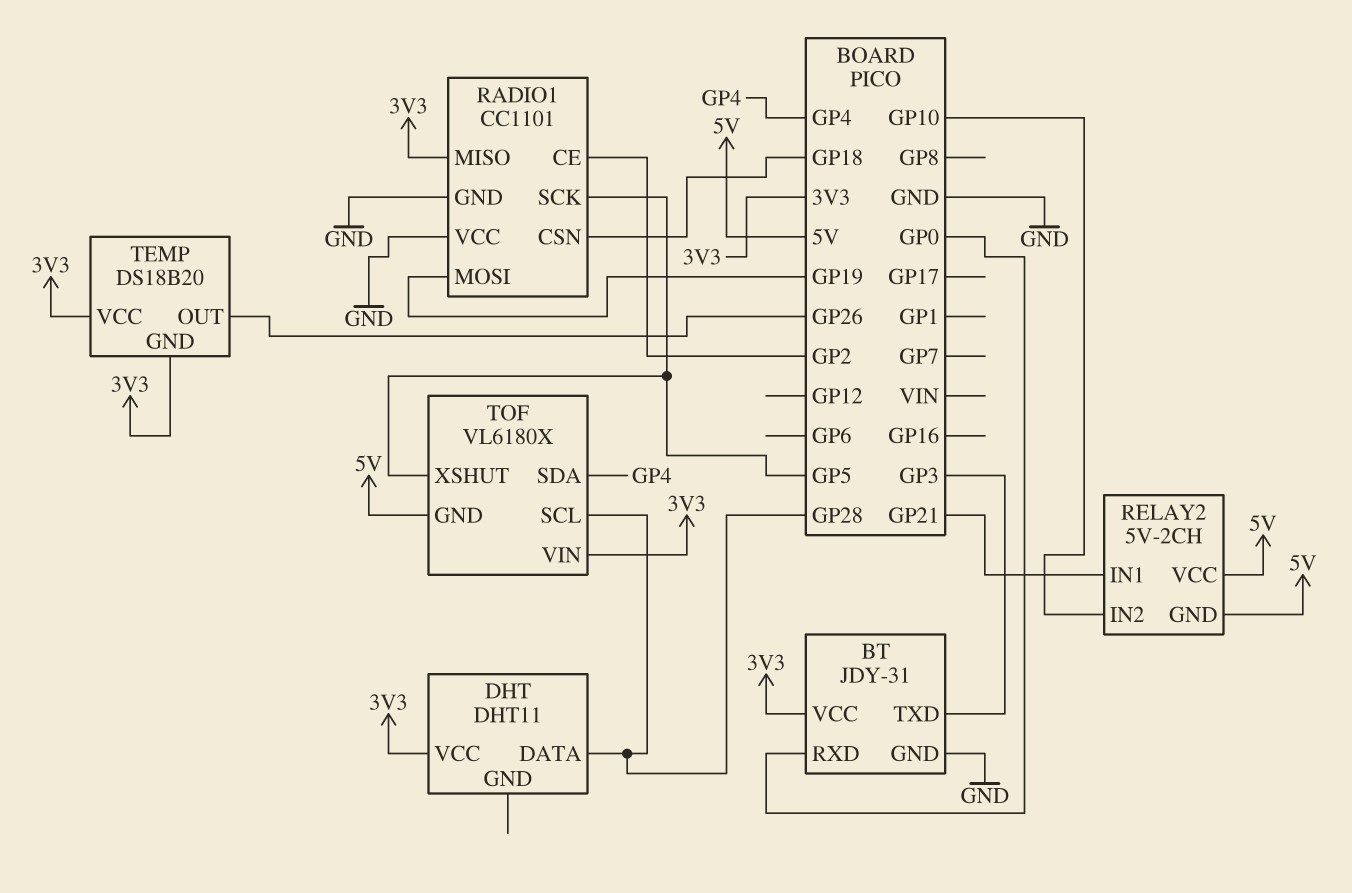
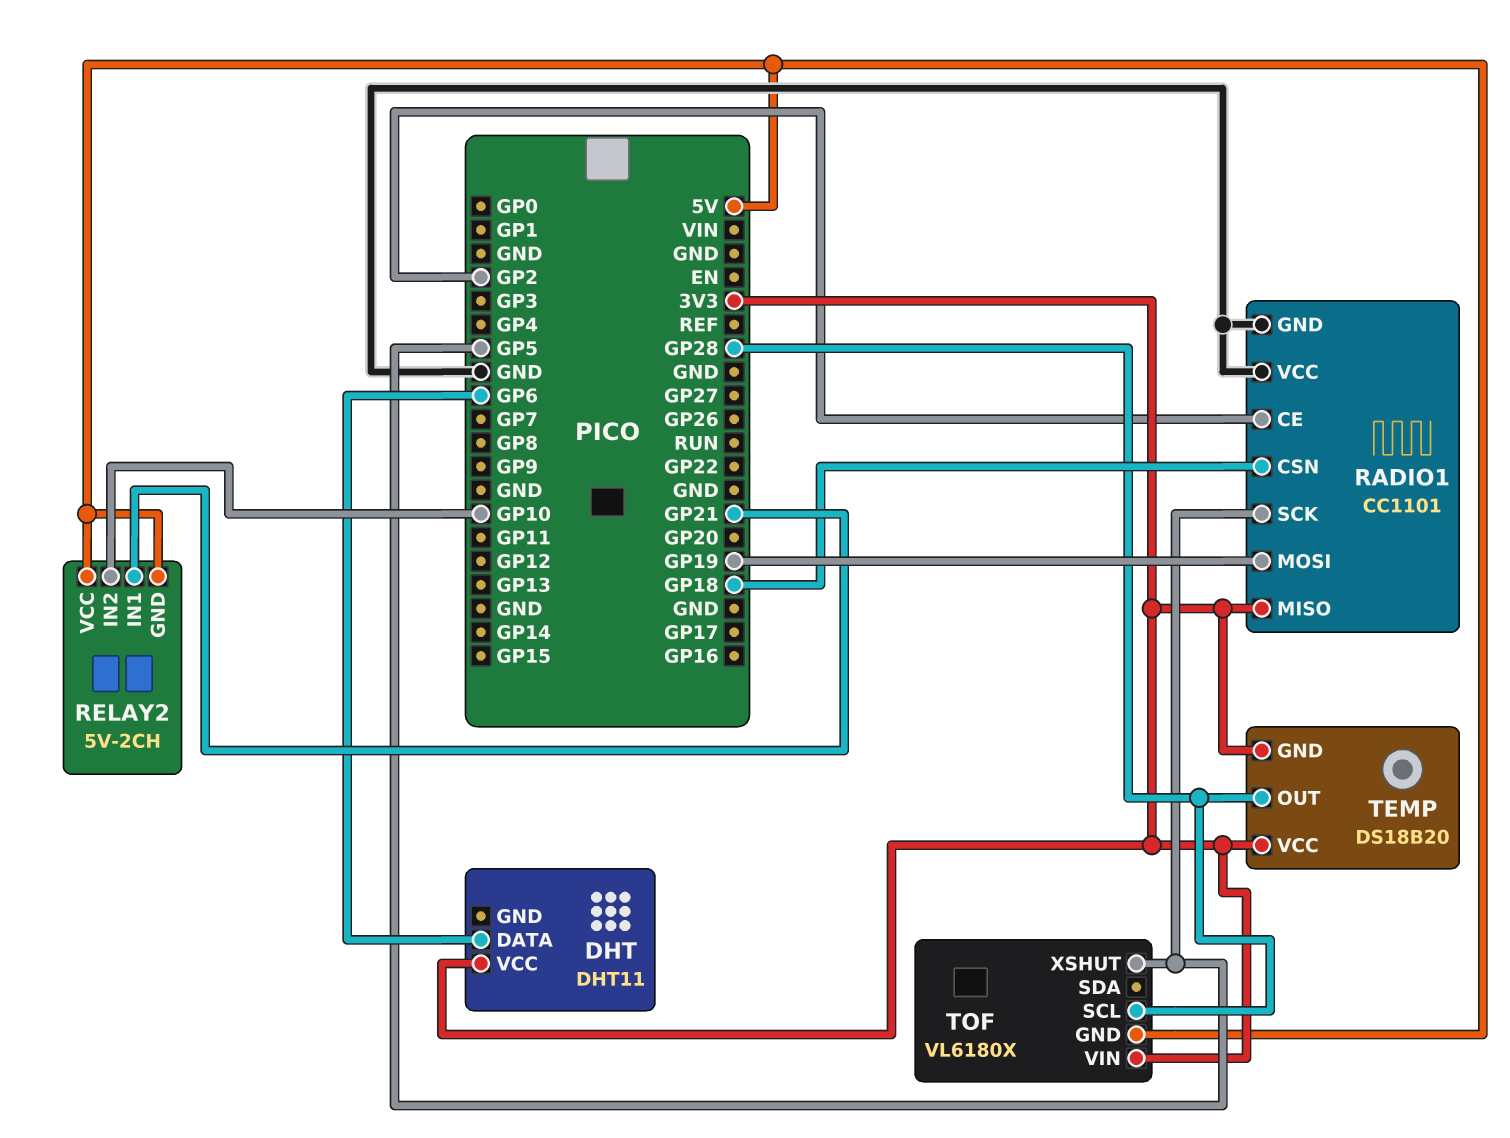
BT: JDY-31 -> none
BT pin GND: GND -> none
BT pin RXD: GP0 -> none
BT pin TXD: GP3 -> none
BT pin VCC: 3V3 -> none
DHT pin DATA: GP28 -> GP6
TEMP pin OUT: GP26 -> GP28
TOF pin SDA: GP4 -> none

